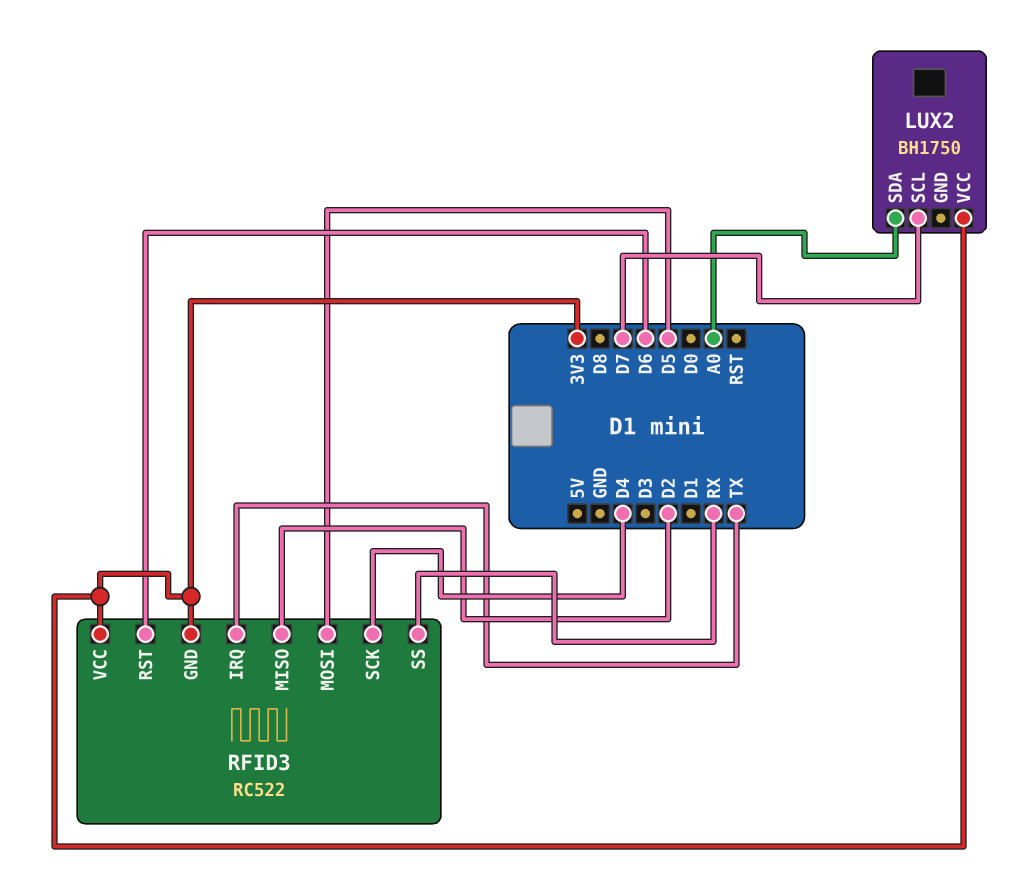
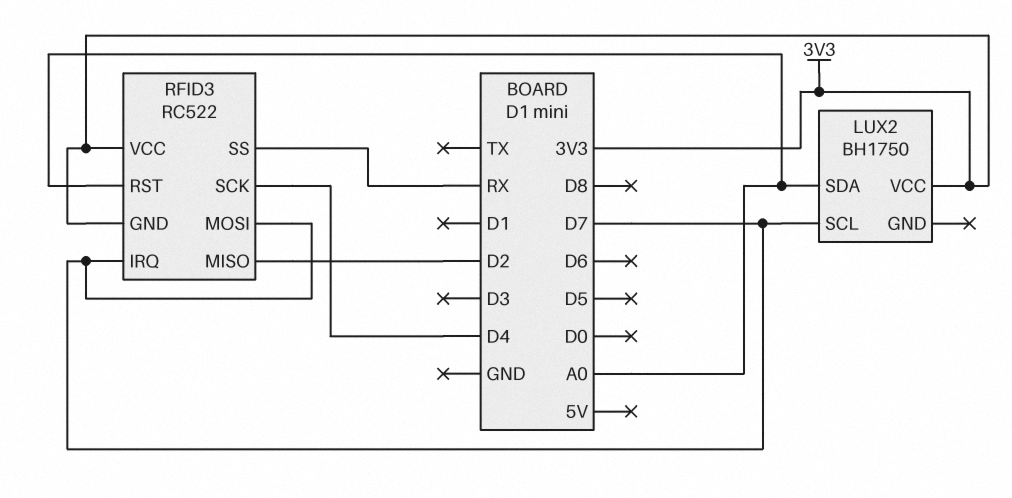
RFID3 pin IRQ: TX -> D7
RFID3 pin MOSI: D5 -> D7
RFID3 pin RST: D6 -> A0

